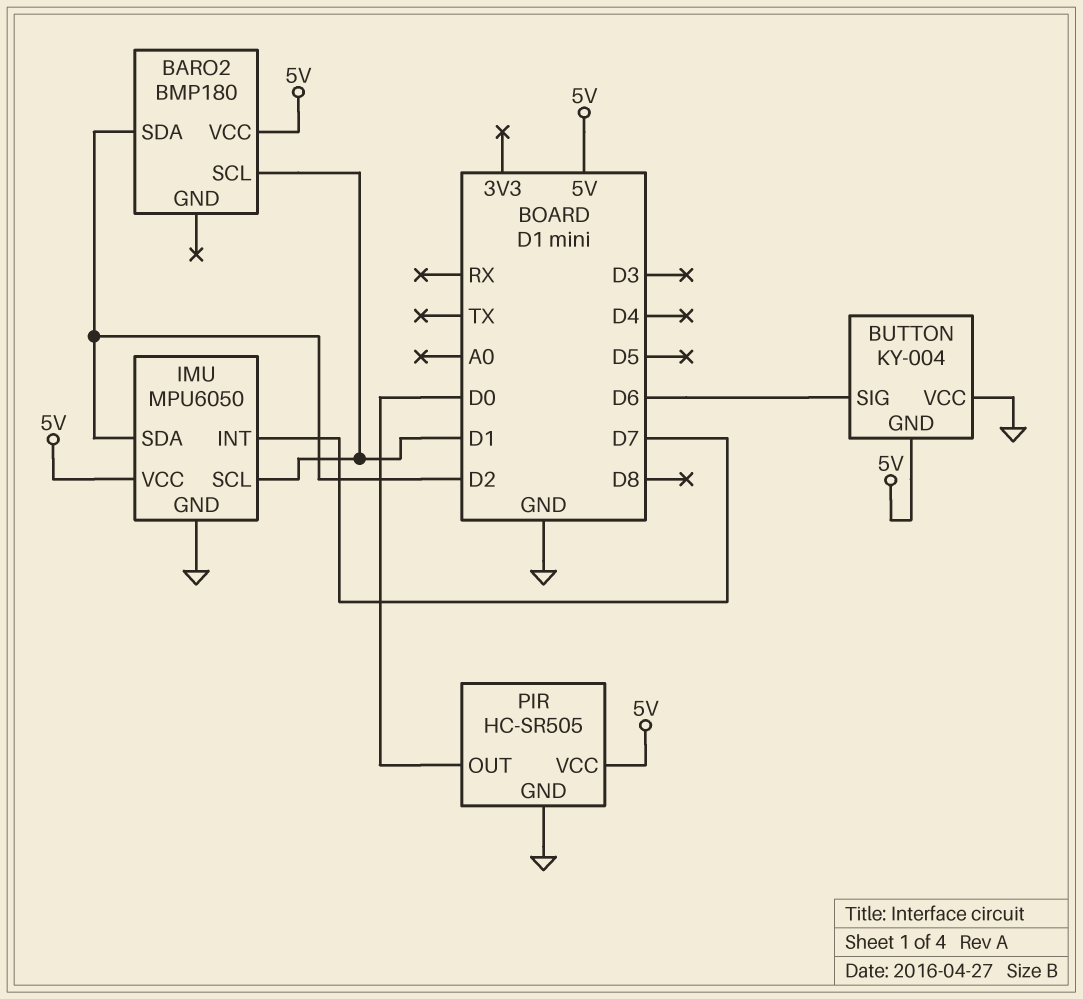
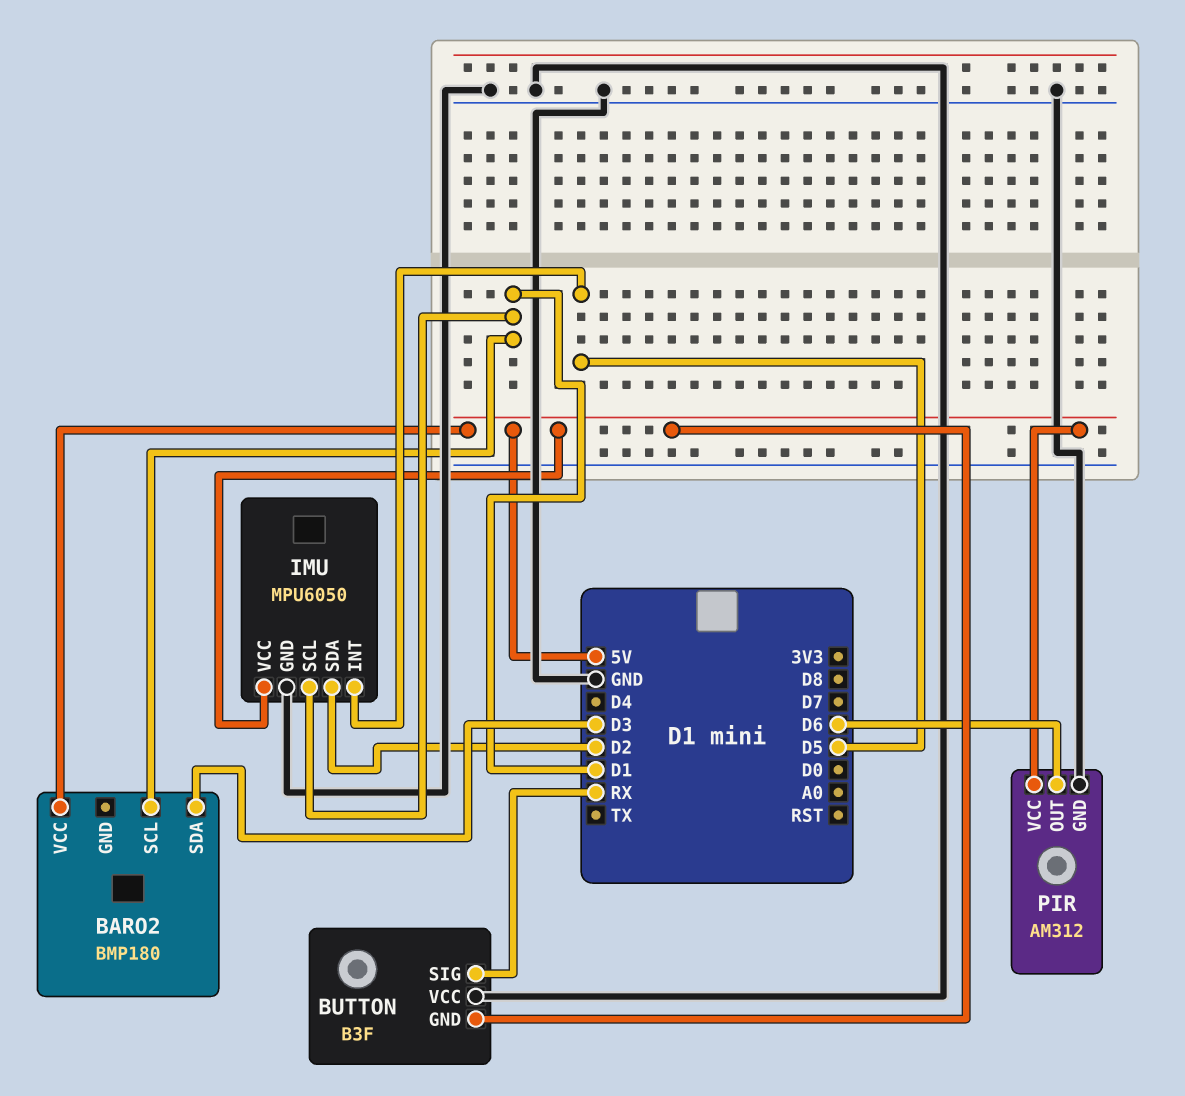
BARO2 pin SDA: D2 -> D3
BUTTON: KY-004 -> B3F
BUTTON pin SIG: D6 -> RX
IMU pin INT: D7 -> D5
PIR: HC-SR505 -> AM312
PIR pin OUT: D0 -> D6

